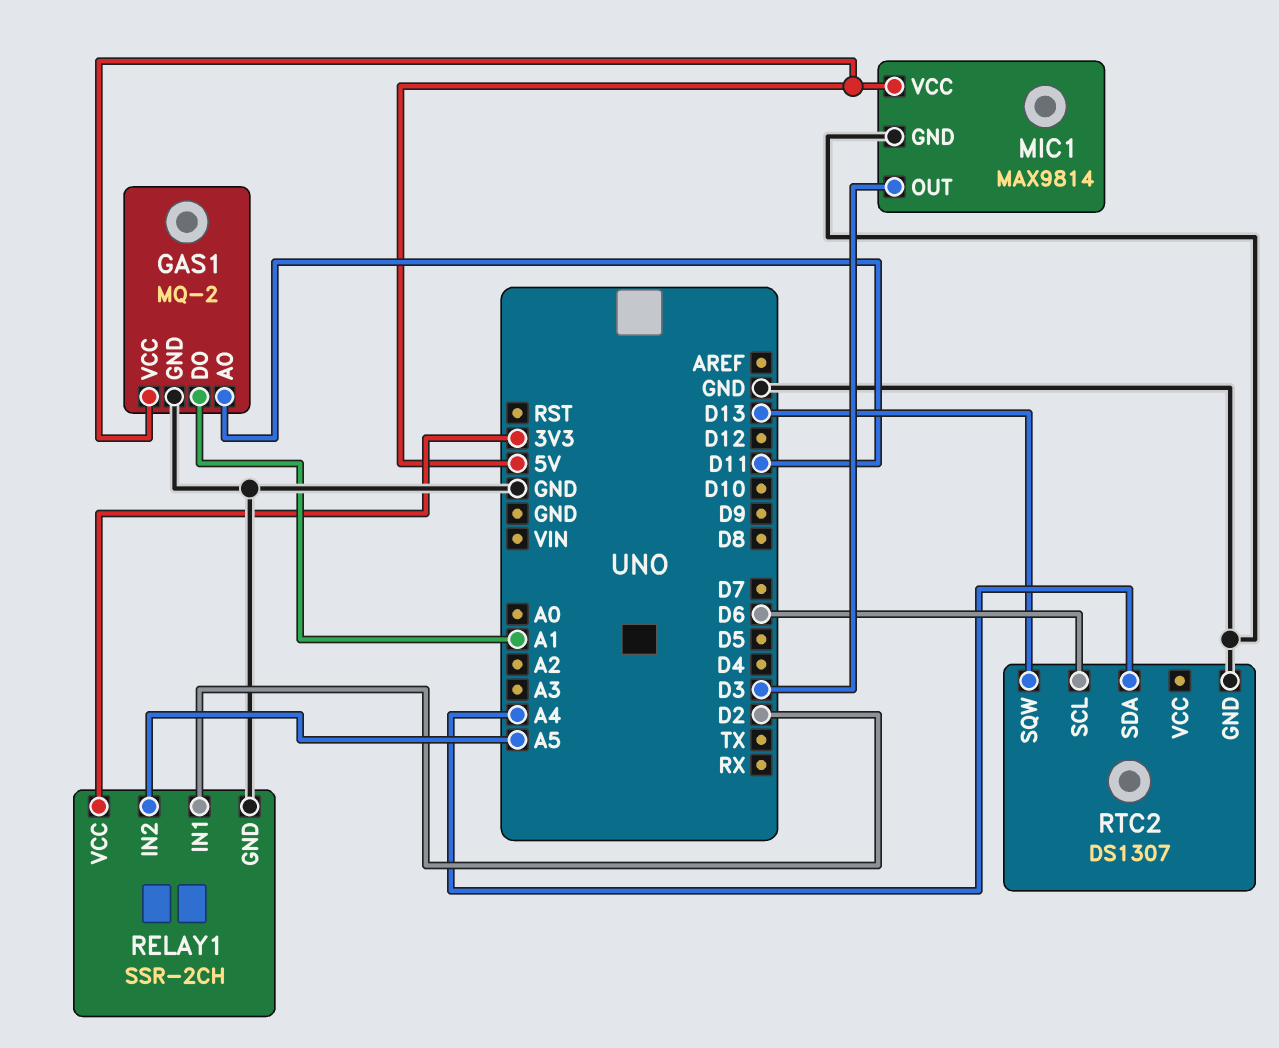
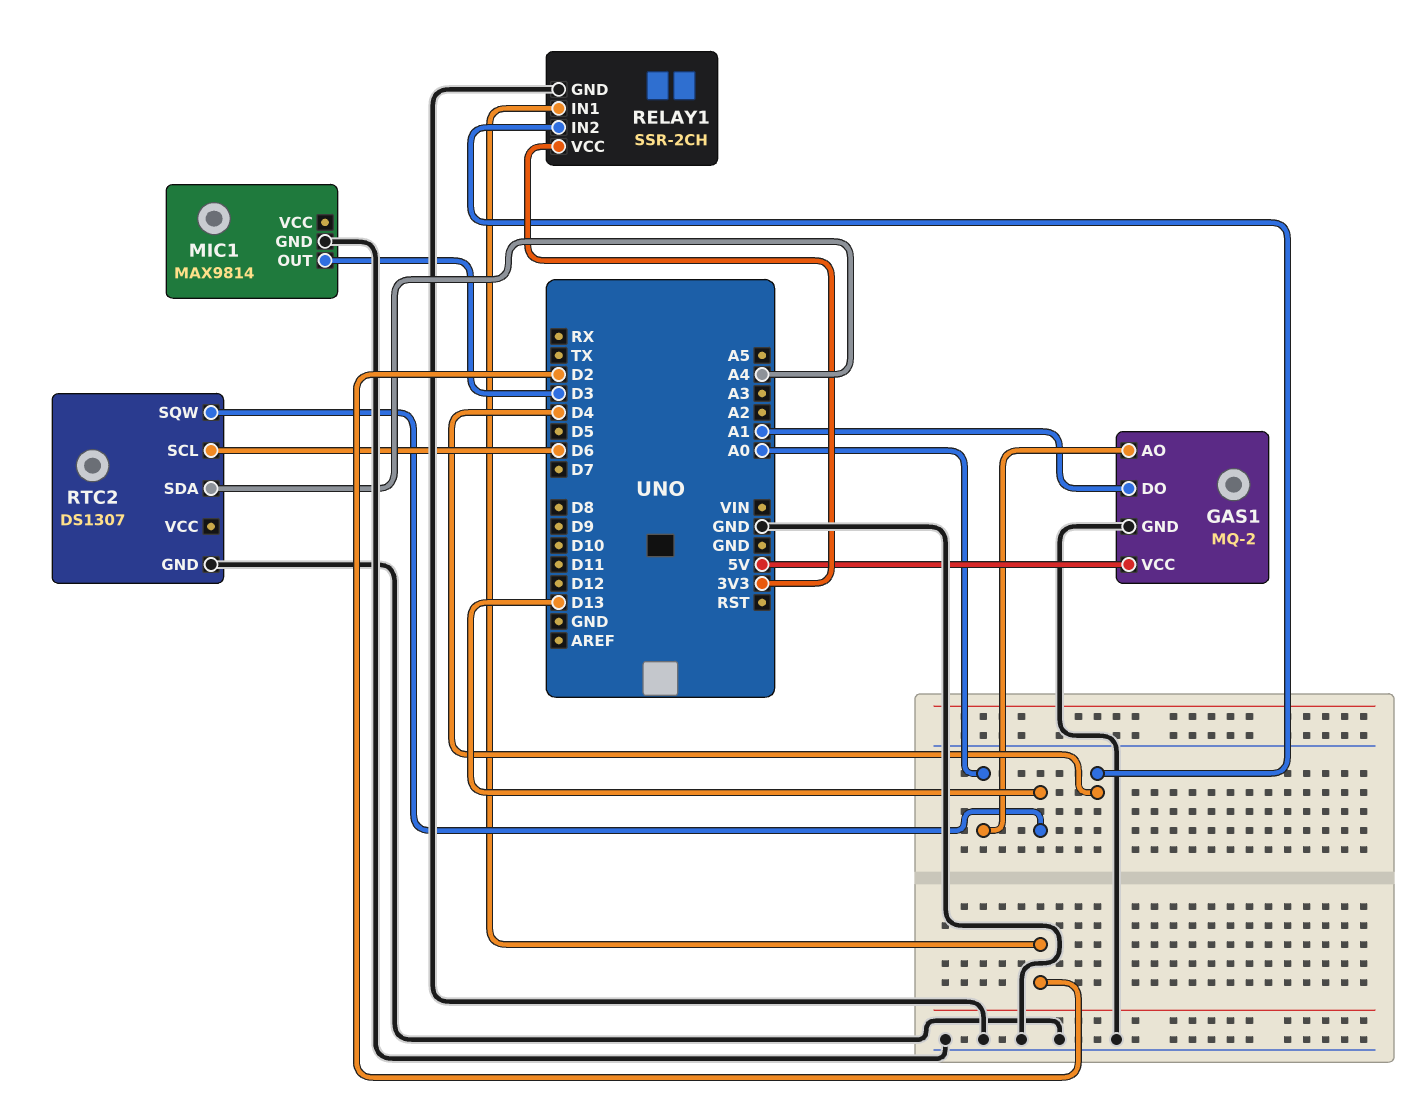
GAS1 pin AO: D11 -> A0
MIC1 pin VCC: 5V -> none
RELAY1 pin IN2: A5 -> D4

